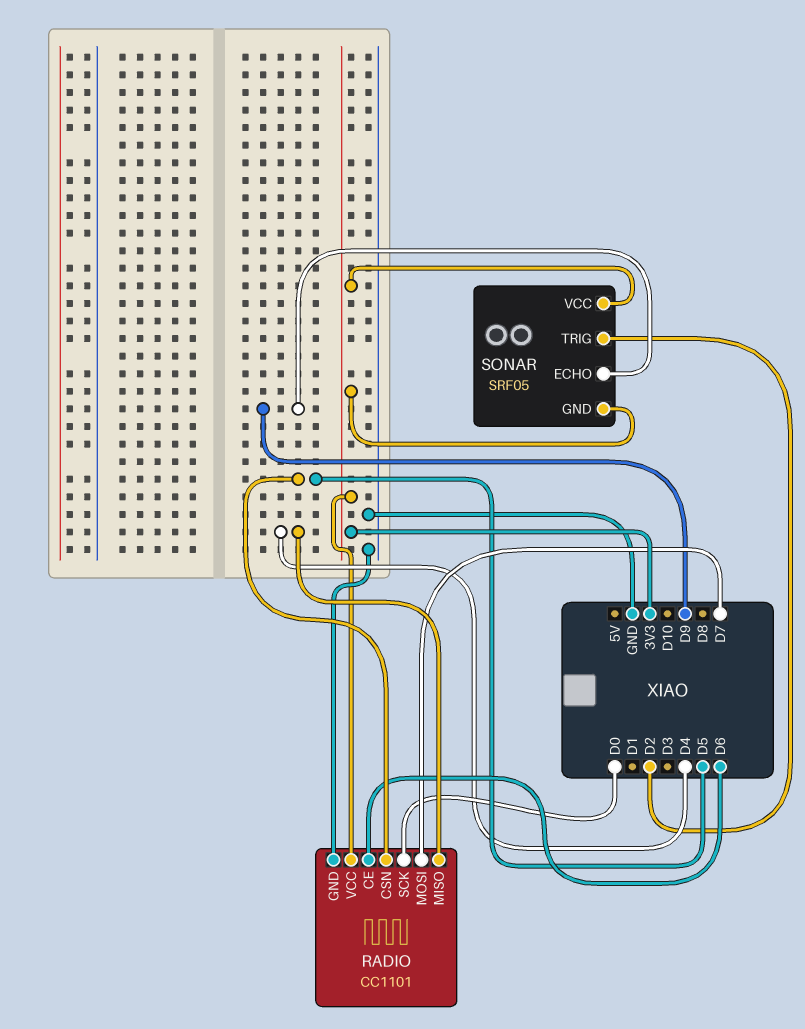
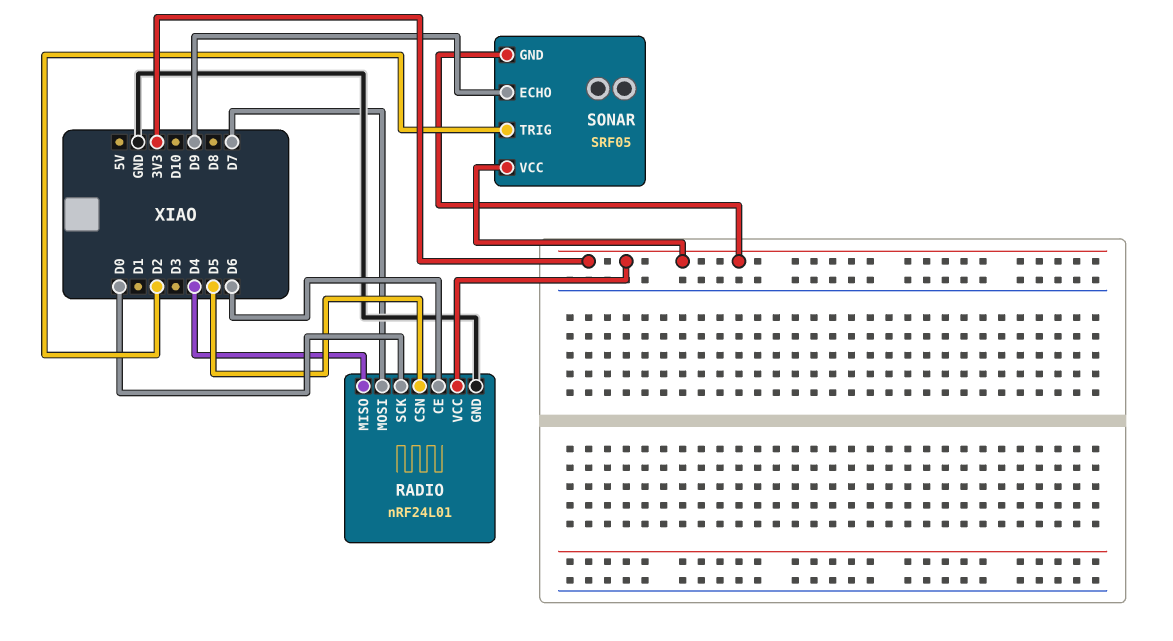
RADIO: CC1101 -> nRF24L01

